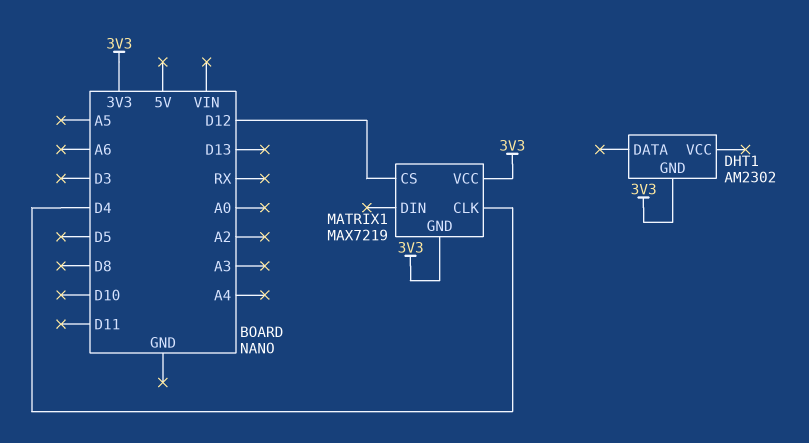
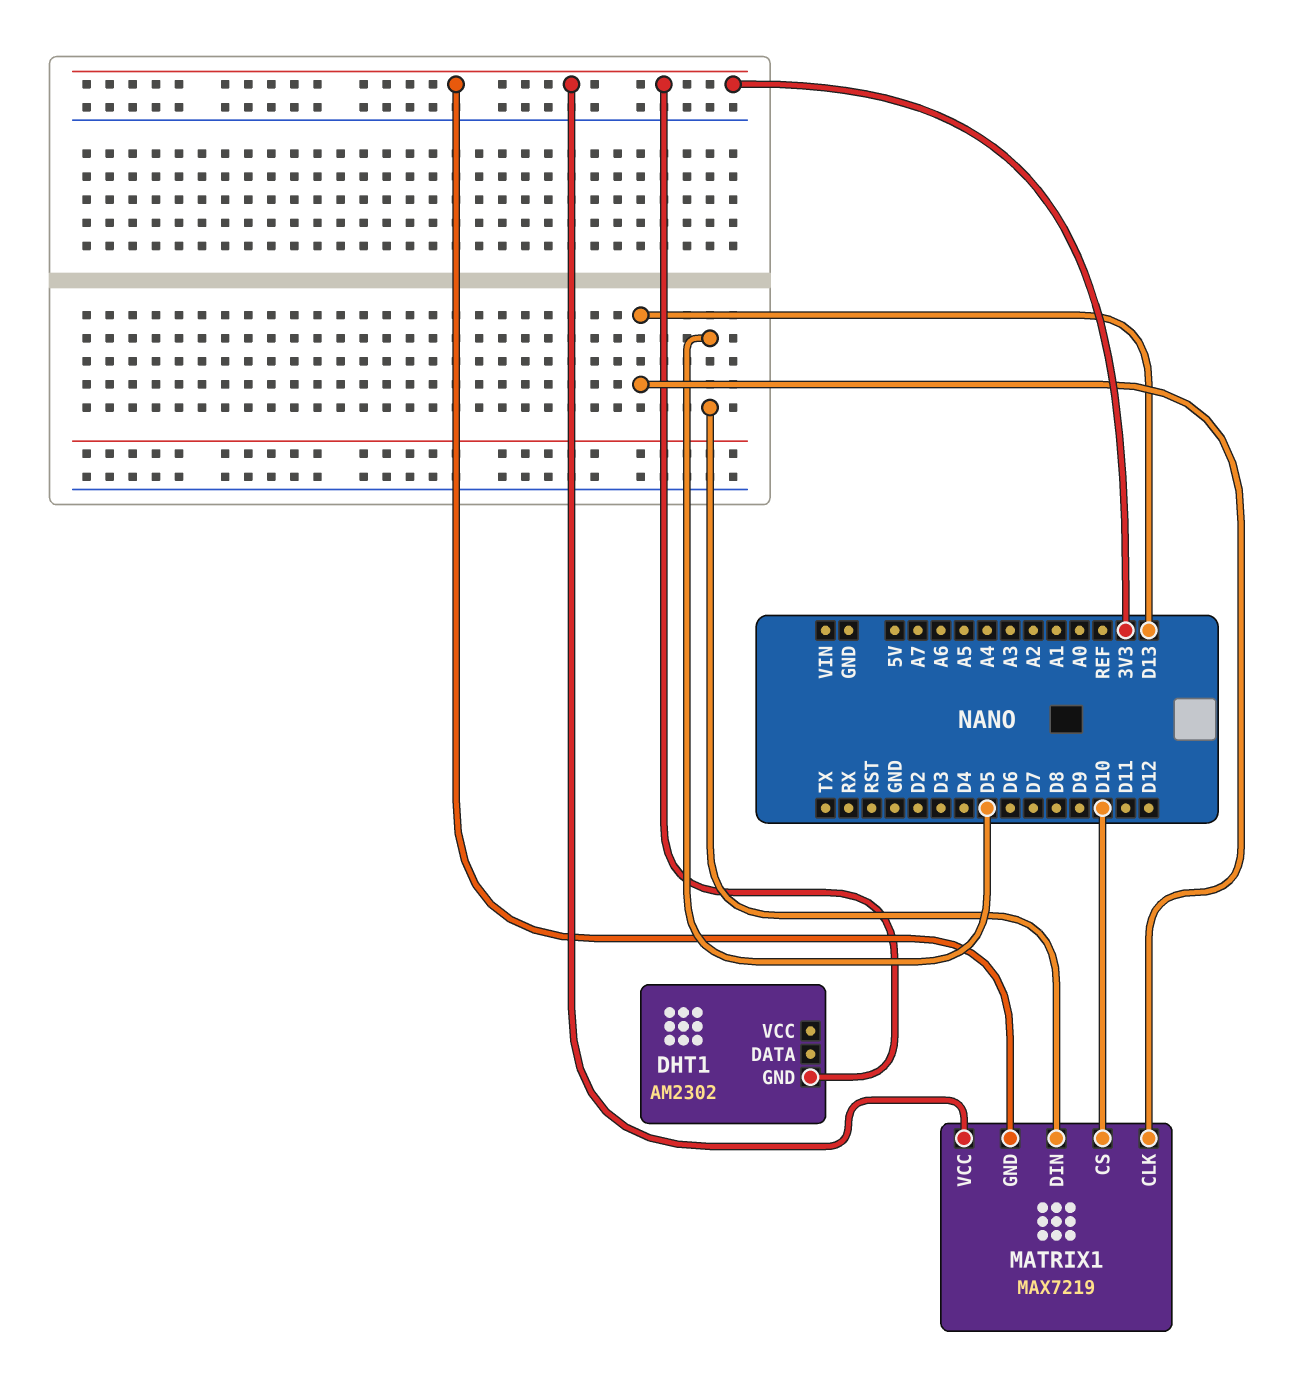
MATRIX1 pin CLK: D4 -> D13
MATRIX1 pin CS: D12 -> D10
MATRIX1 pin DIN: none -> D5

